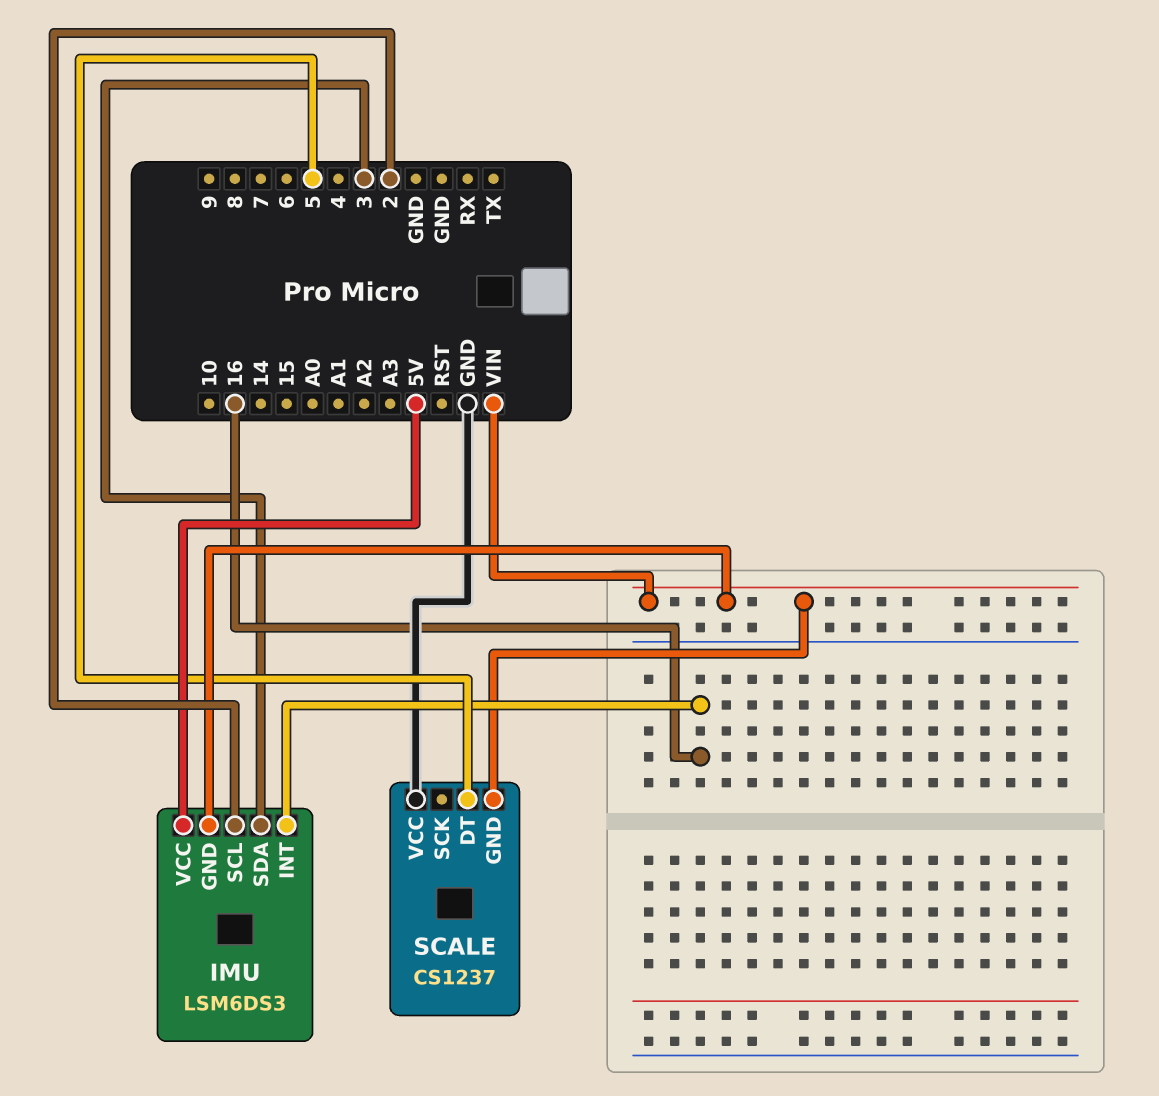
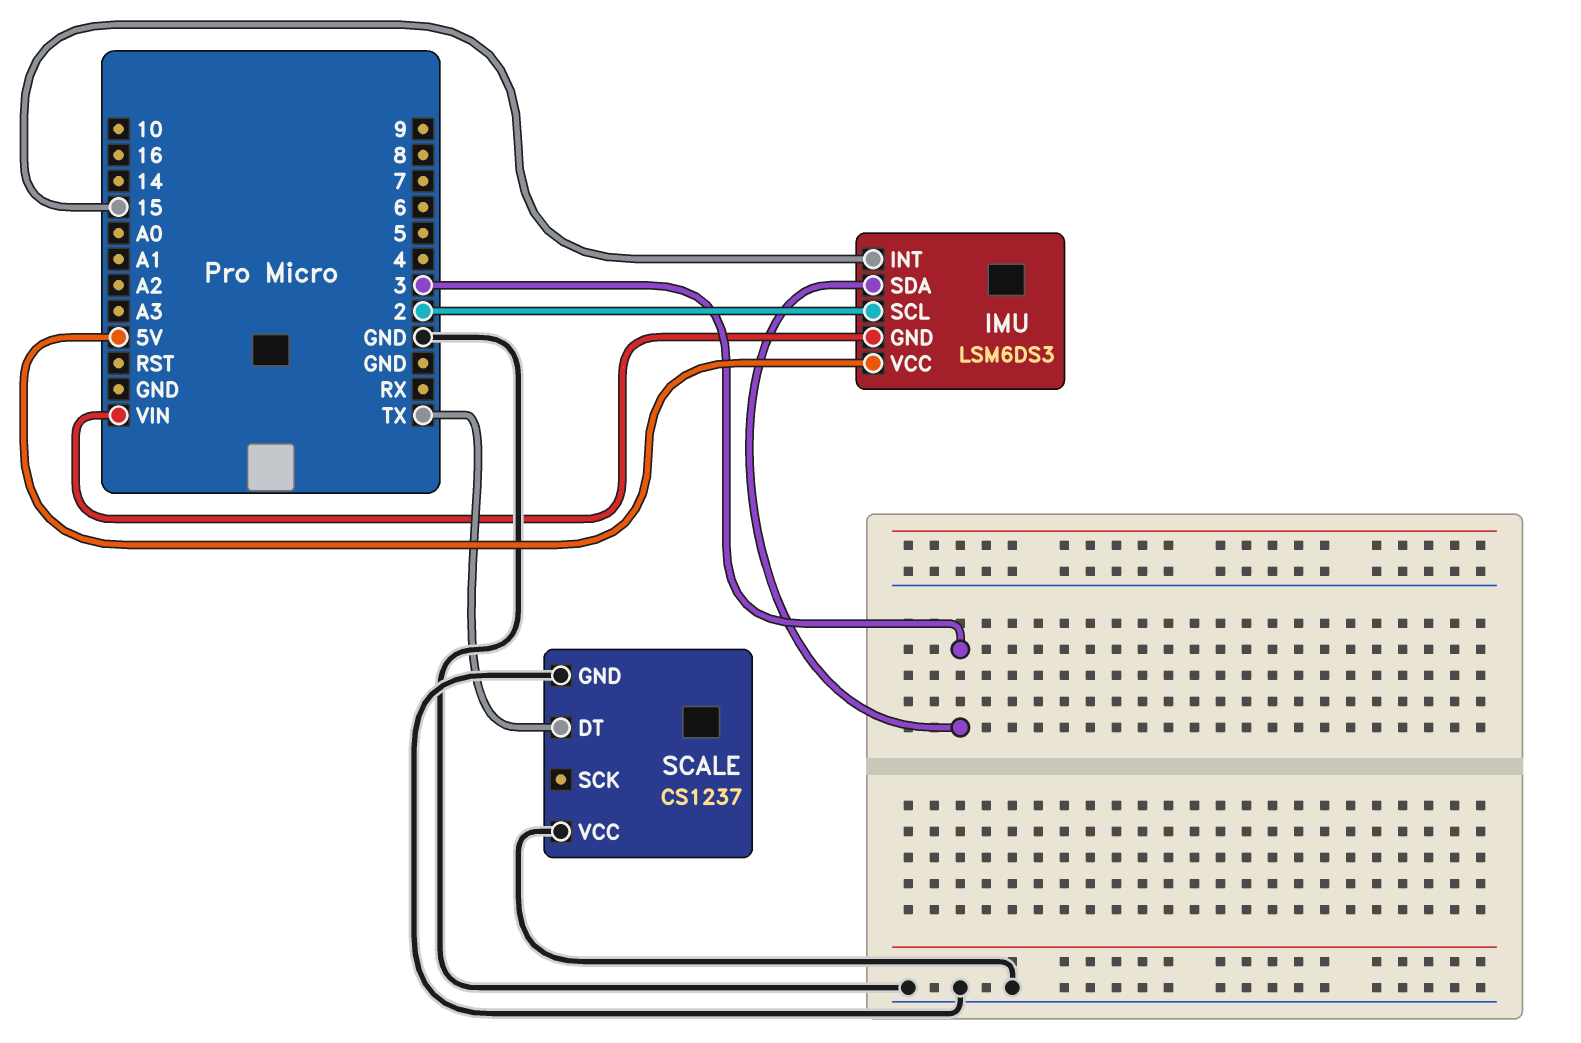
IMU pin INT: 16 -> 15
SCALE pin DT: 5 -> TX
SCALE pin GND: VIN -> GND

